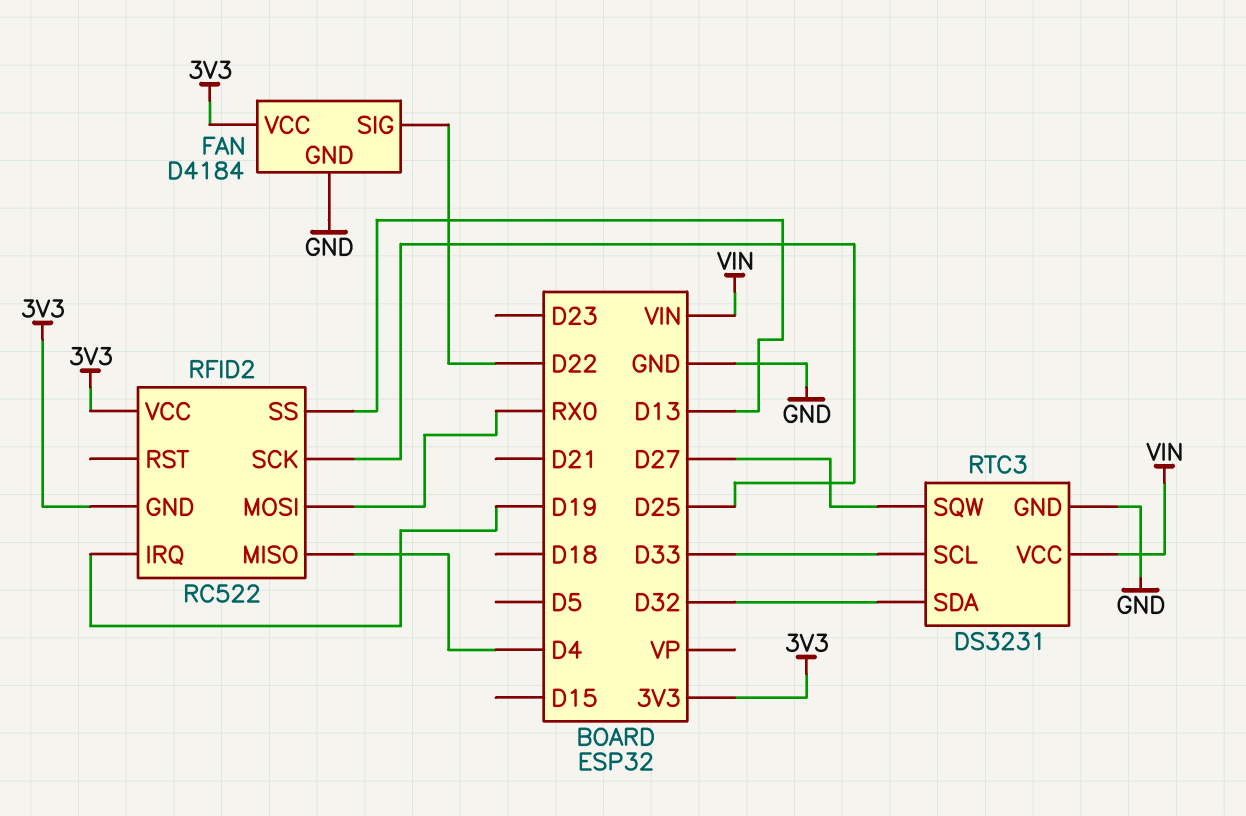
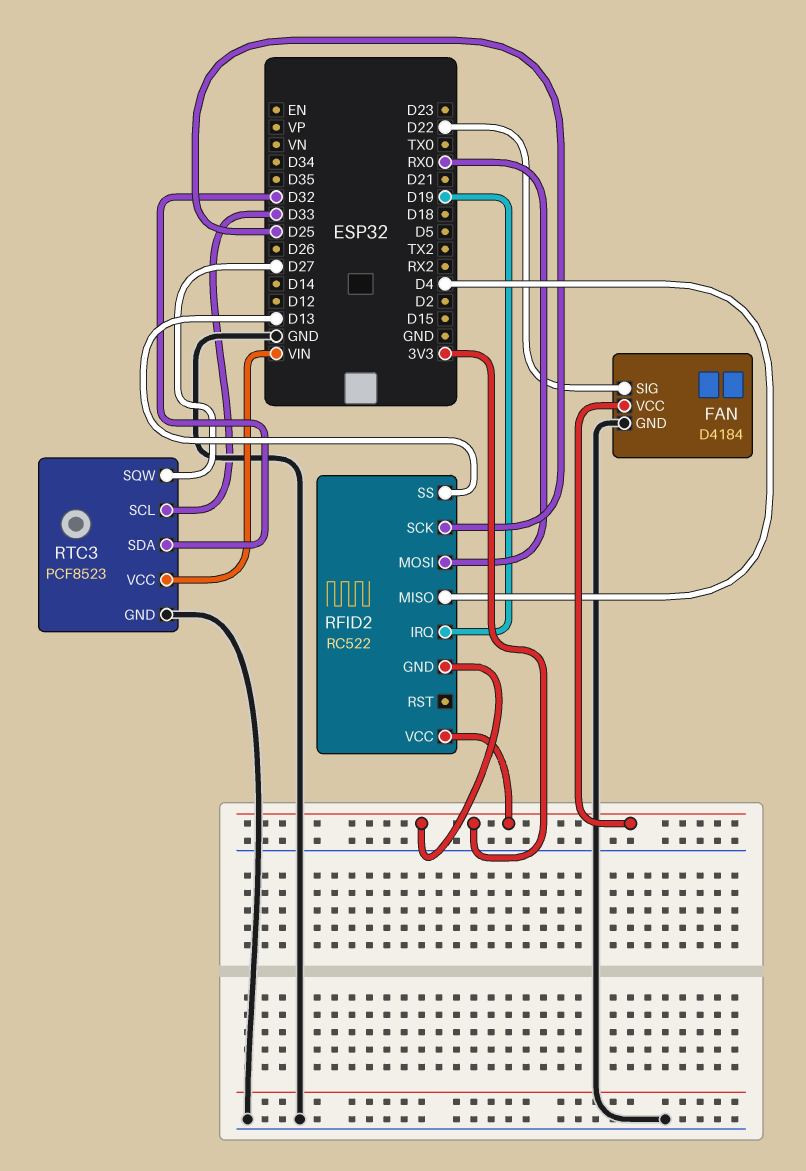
RTC3: DS3231 -> PCF8523

